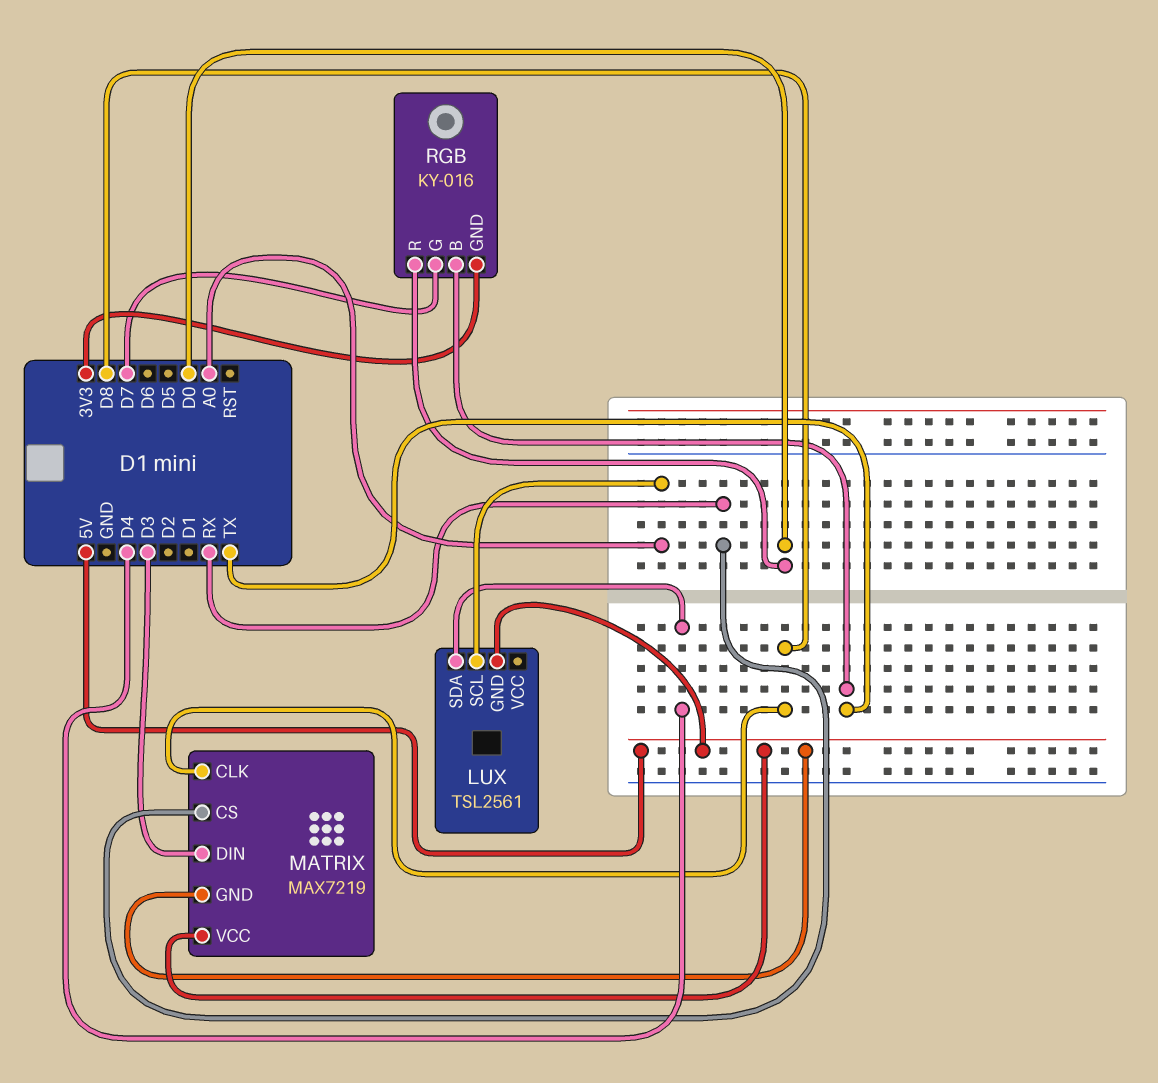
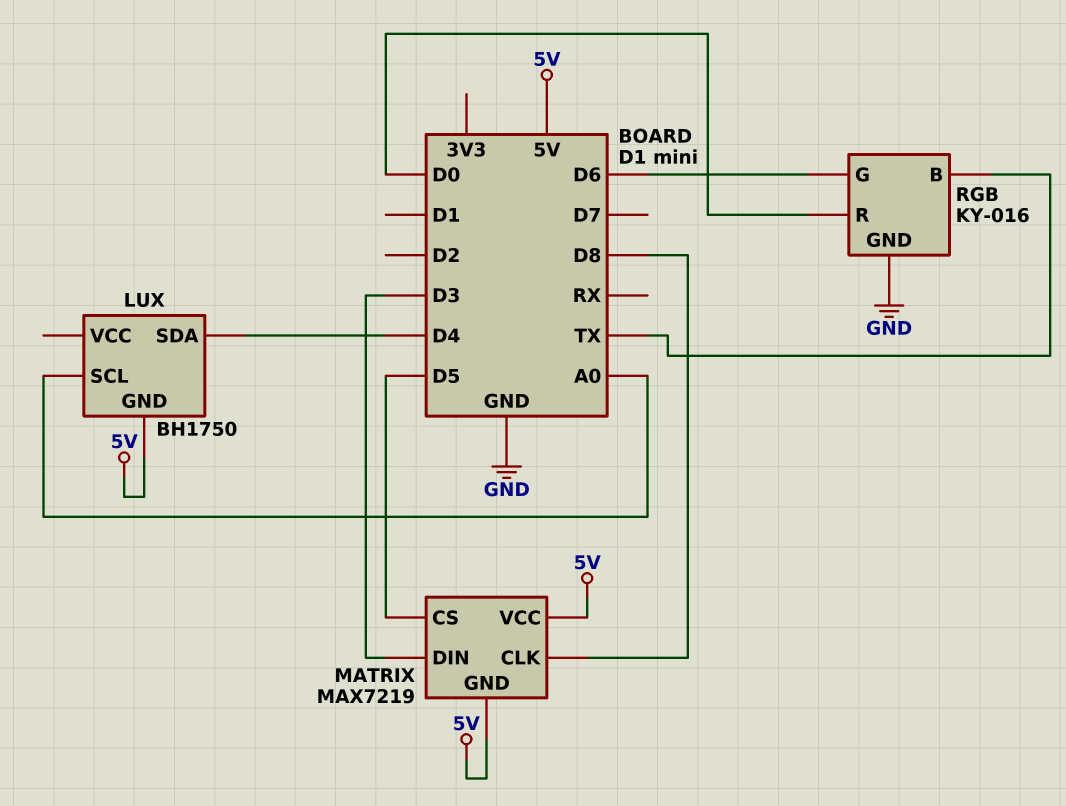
LUX: TSL2561 -> BH1750
MATRIX pin CS: RX -> D5
RGB pin G: D7 -> D6
RGB pin GND: 3V3 -> GND

